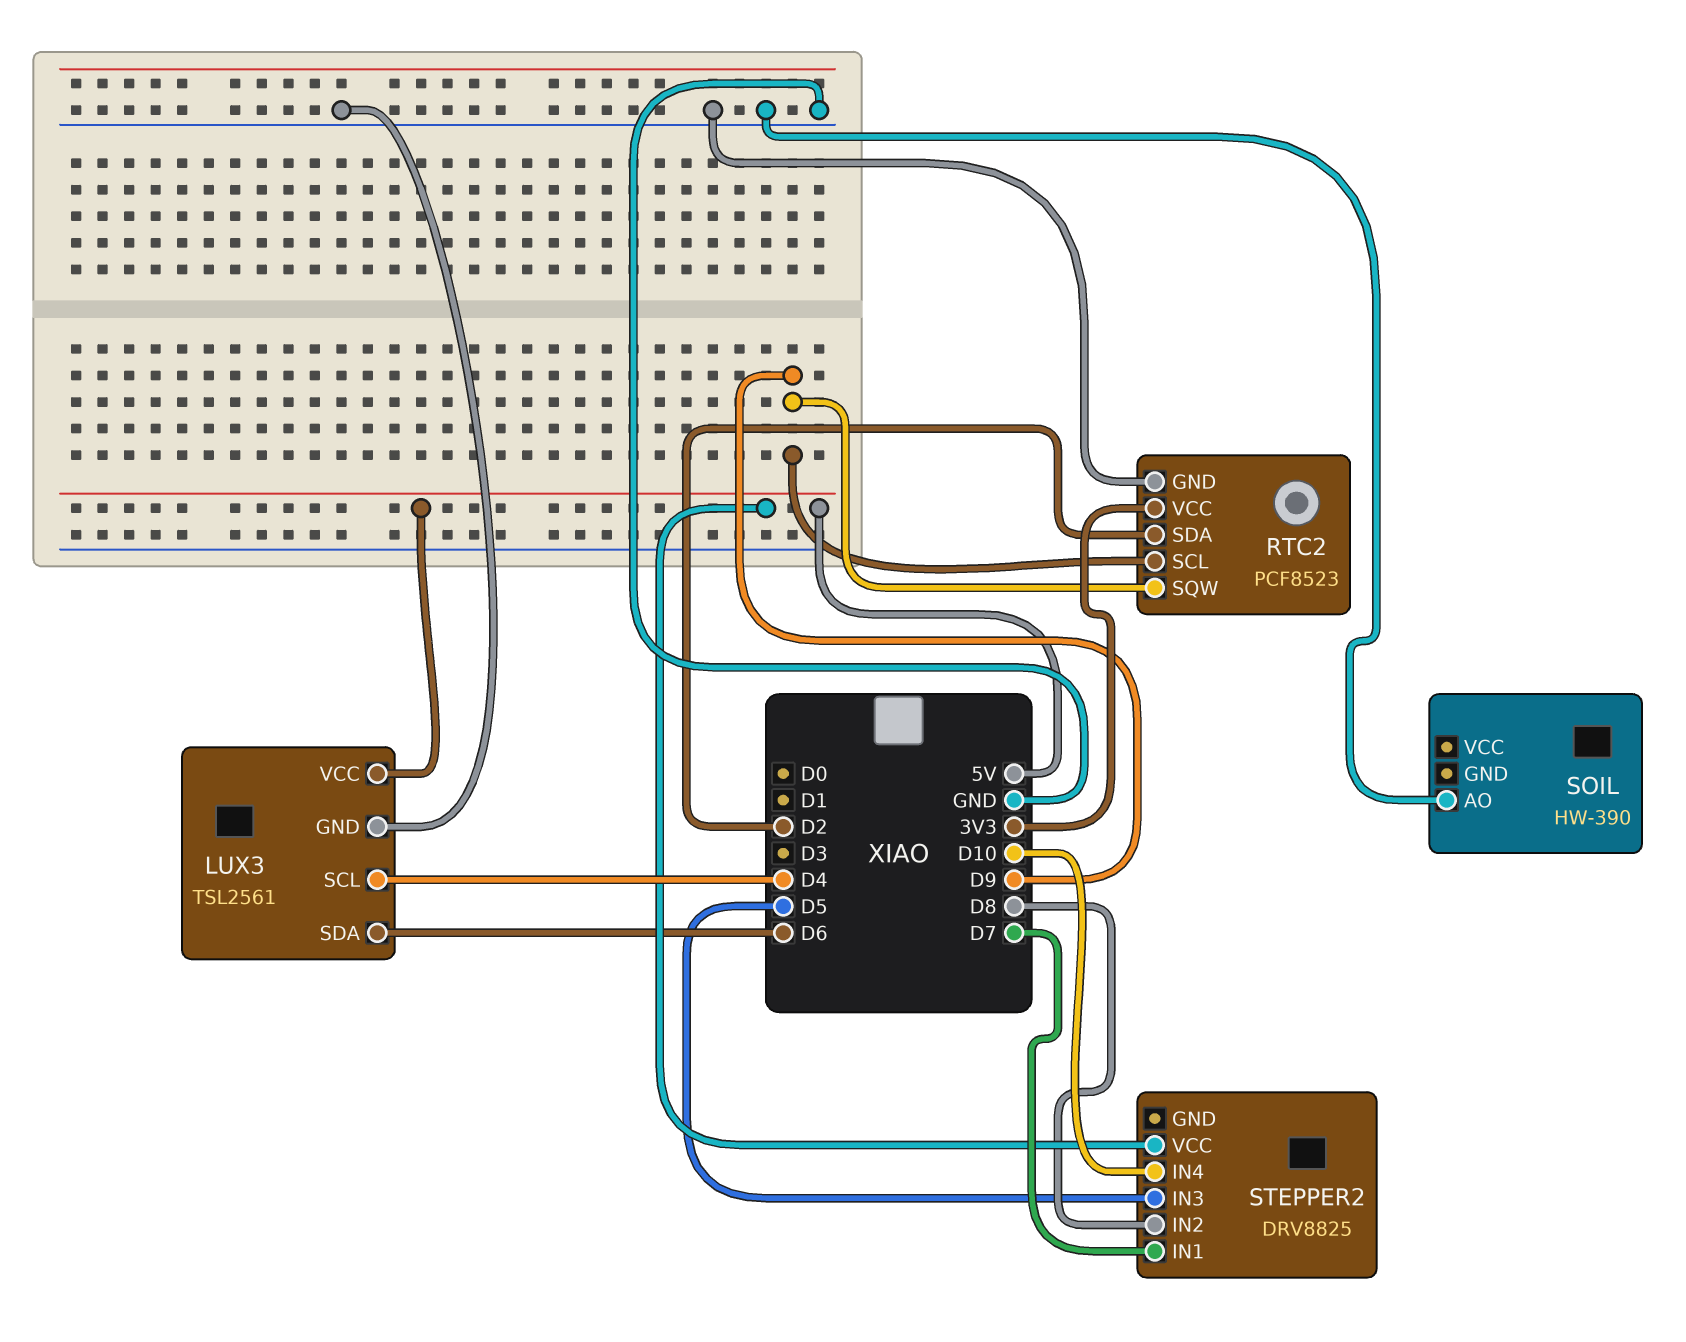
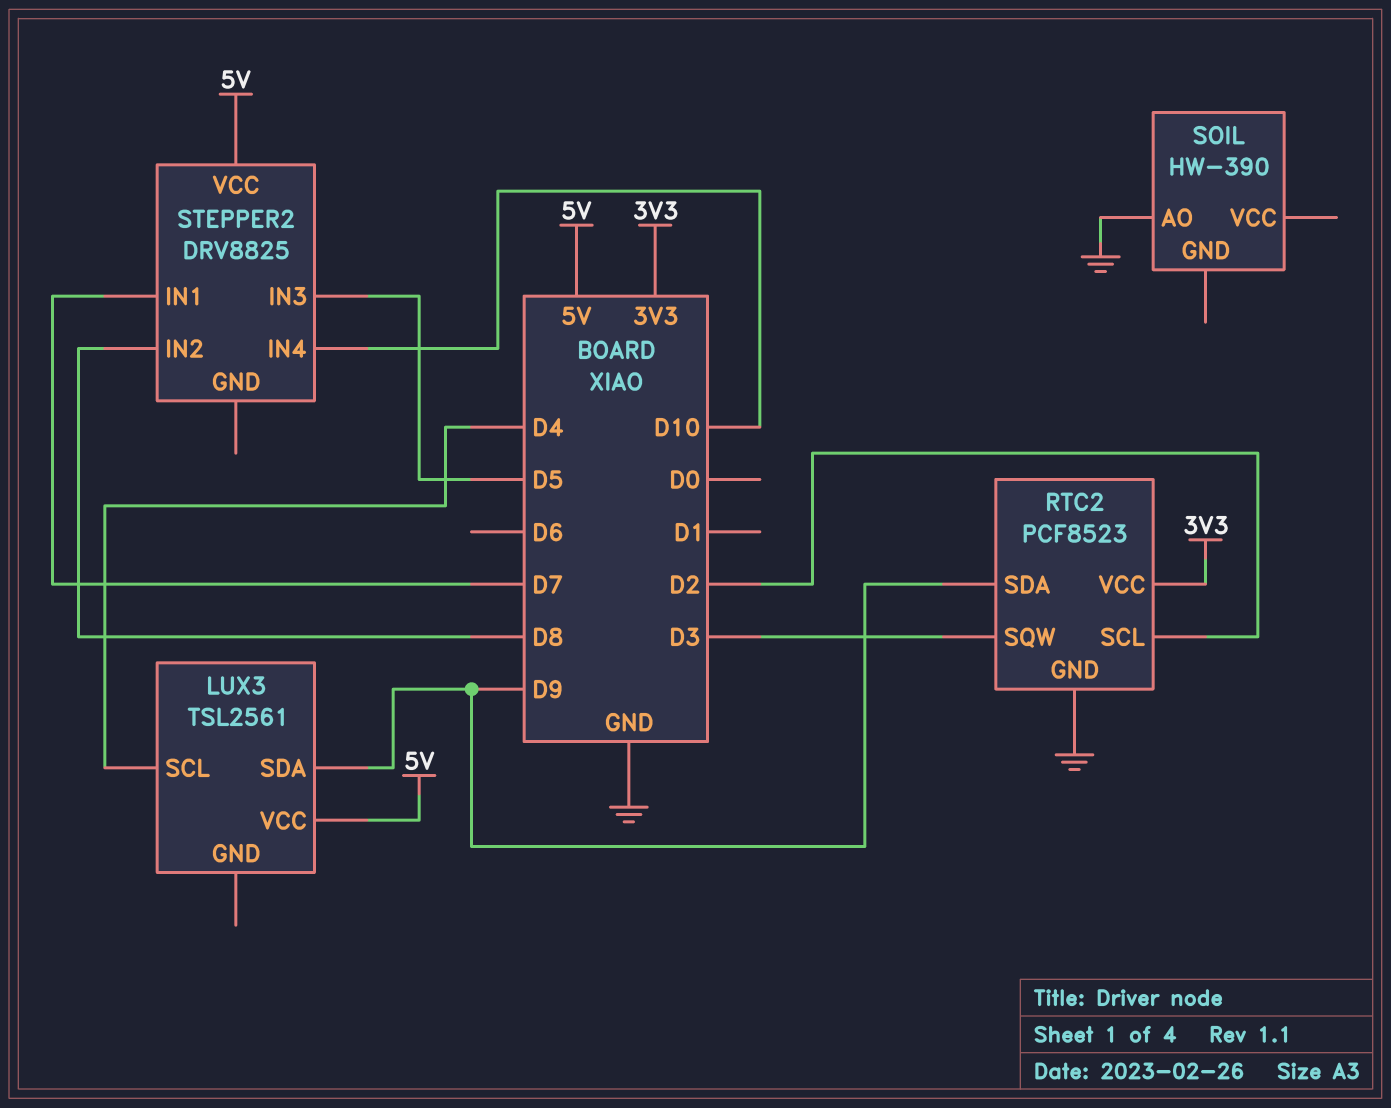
LUX3 pin GND: GND -> none
LUX3 pin SDA: D6 -> D9
RTC2 pin SCL: D9 -> D2
RTC2 pin SDA: D2 -> D9
RTC2 pin SQW: D9 -> D3

